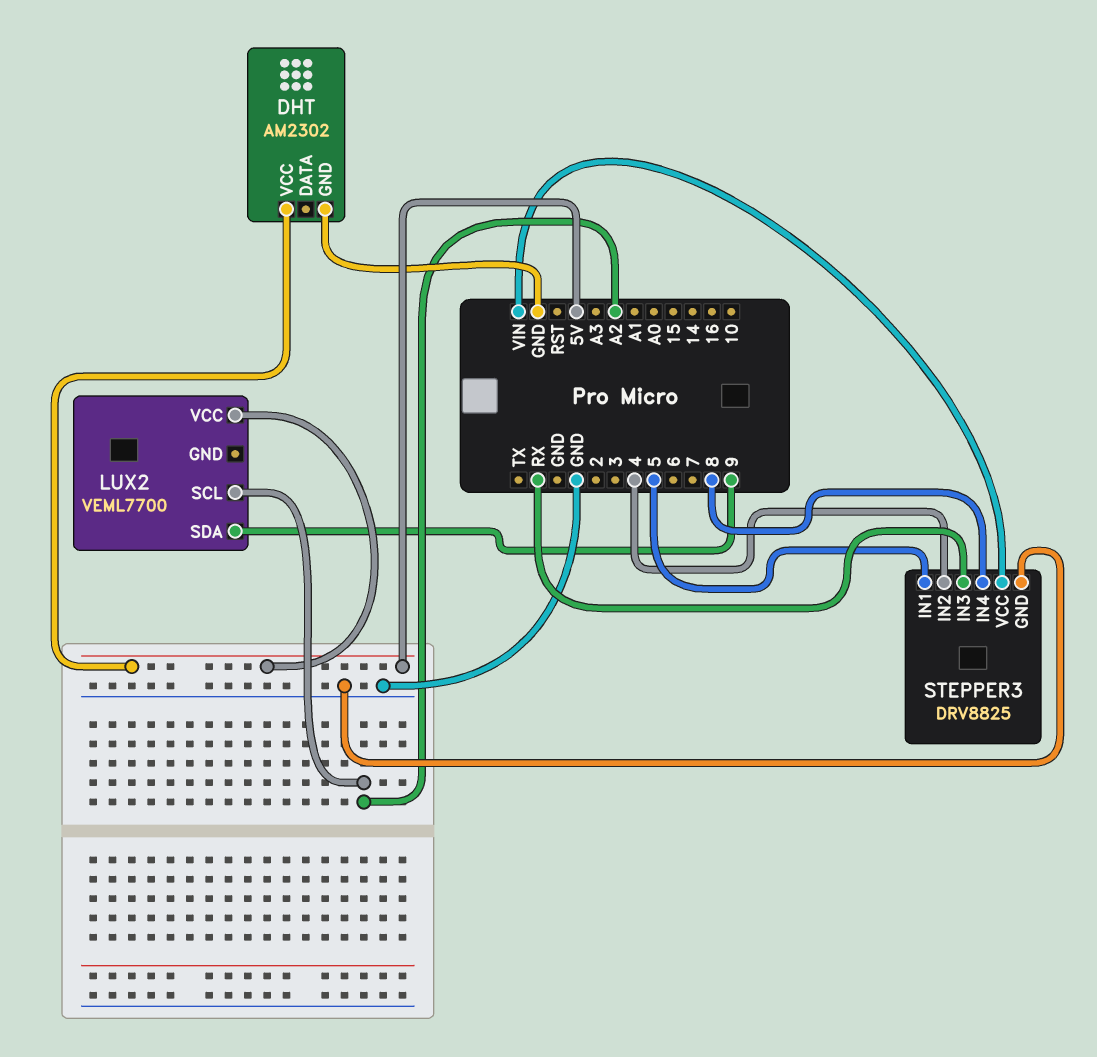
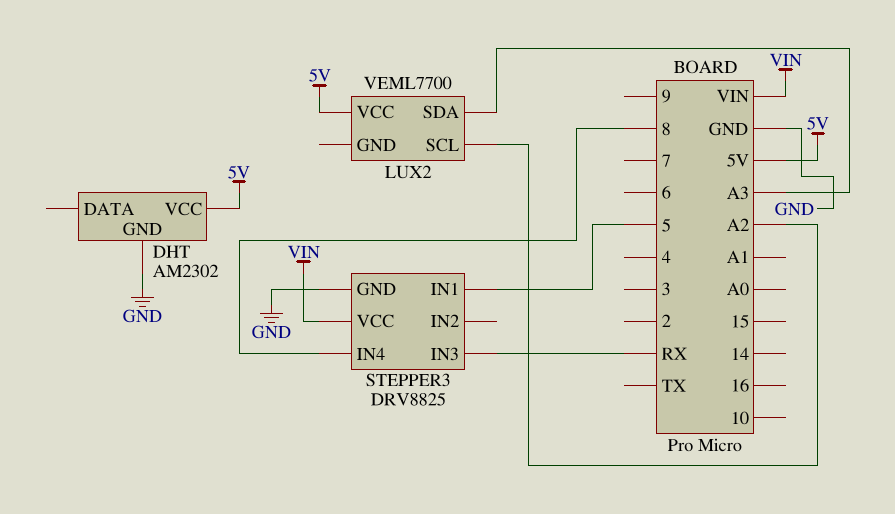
LUX2 pin SDA: 9 -> A3
STEPPER3 pin IN2: 4 -> none

